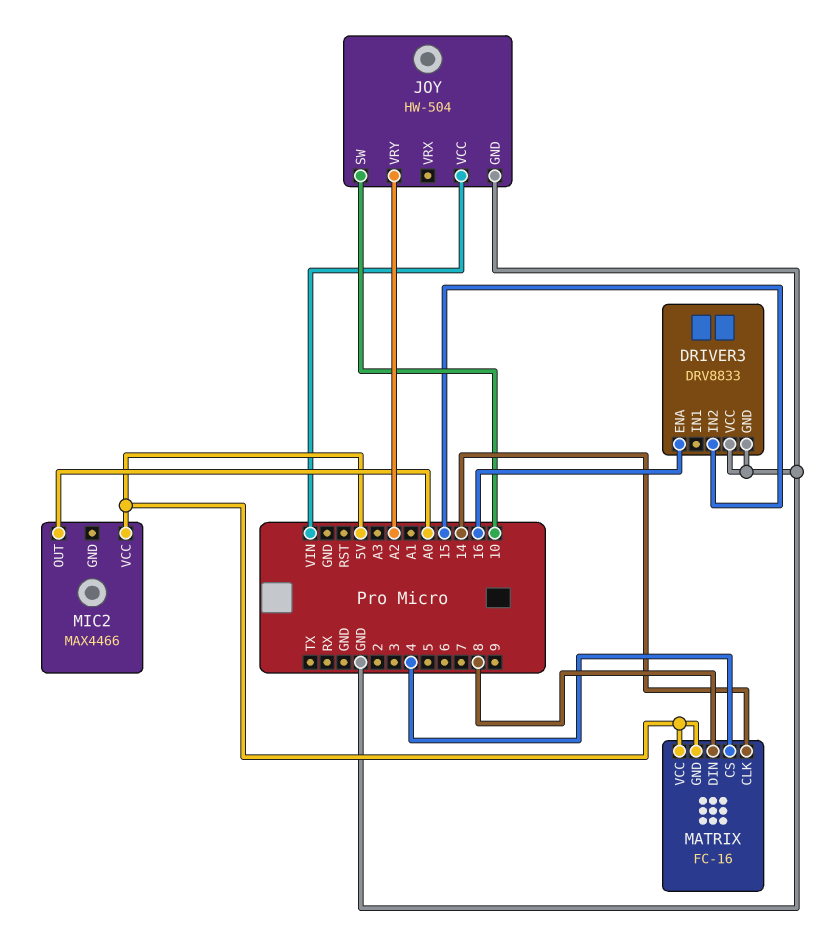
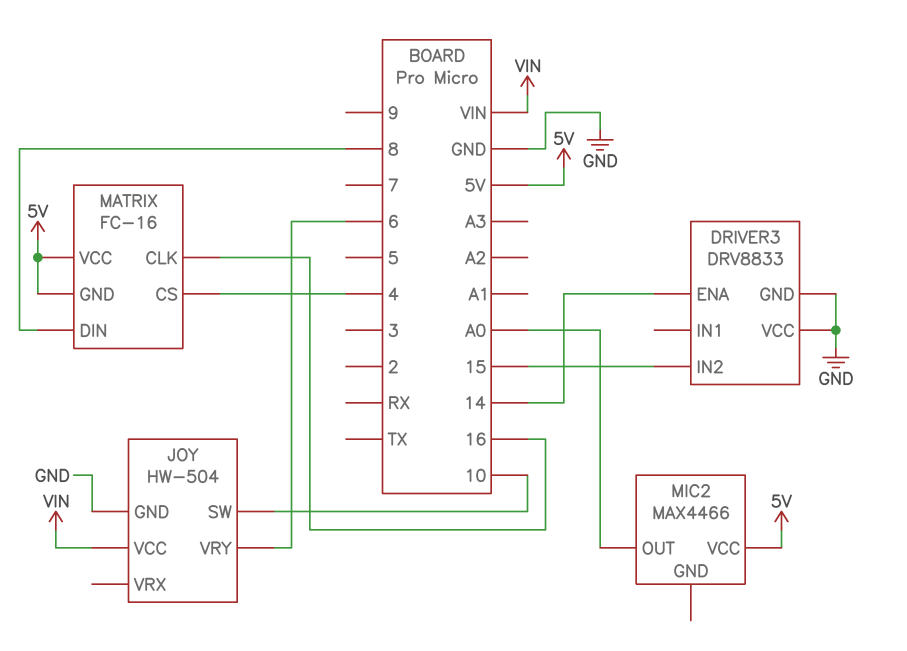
DRIVER3 pin ENA: 16 -> 14
JOY pin VRY: A2 -> 6
MATRIX pin CLK: 14 -> 16

